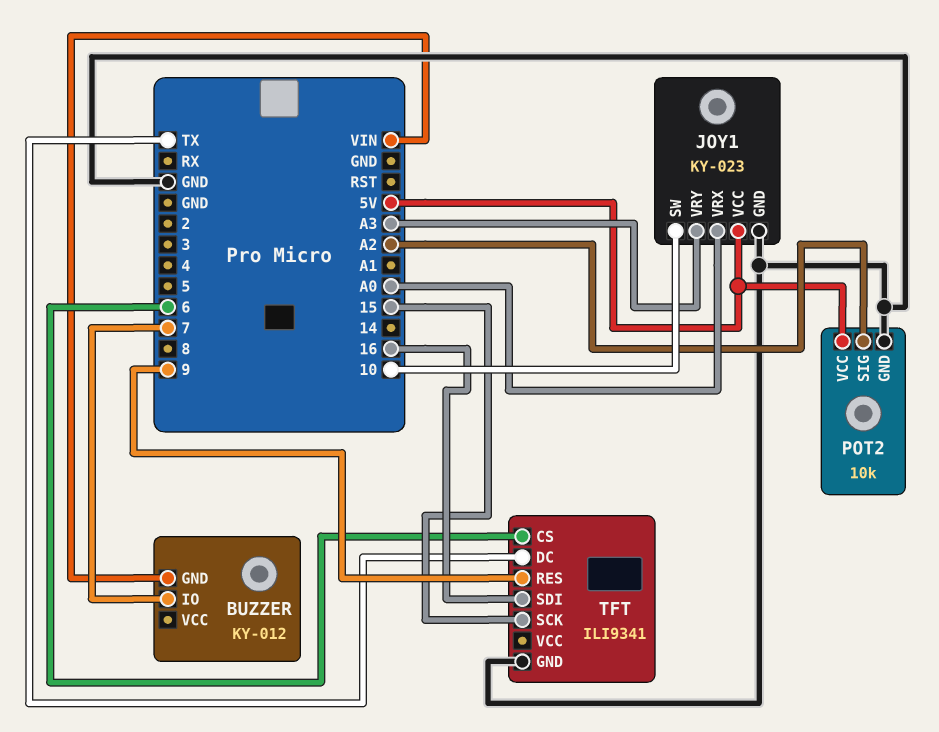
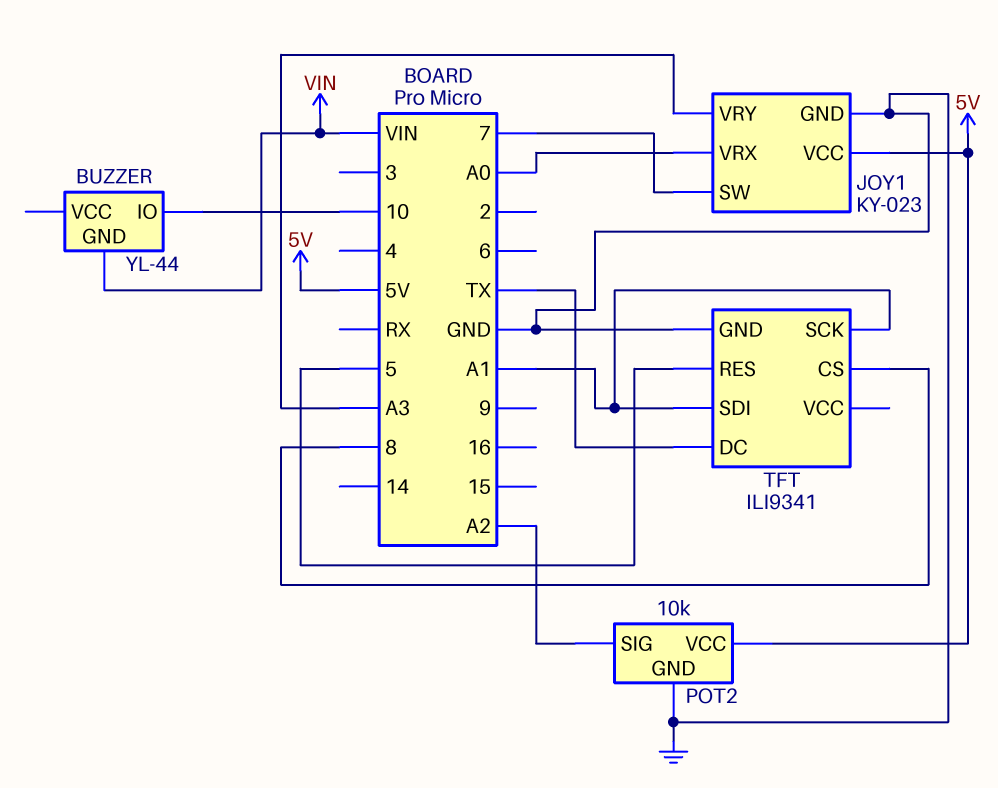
BUZZER: KY-012 -> YL-44
BUZZER pin IO: 7 -> 10
JOY1 pin SW: 10 -> 7
TFT pin CS: 6 -> 8
TFT pin RES: 9 -> 5
TFT pin SCK: 15 -> A1
TFT pin SDI: 16 -> A1

